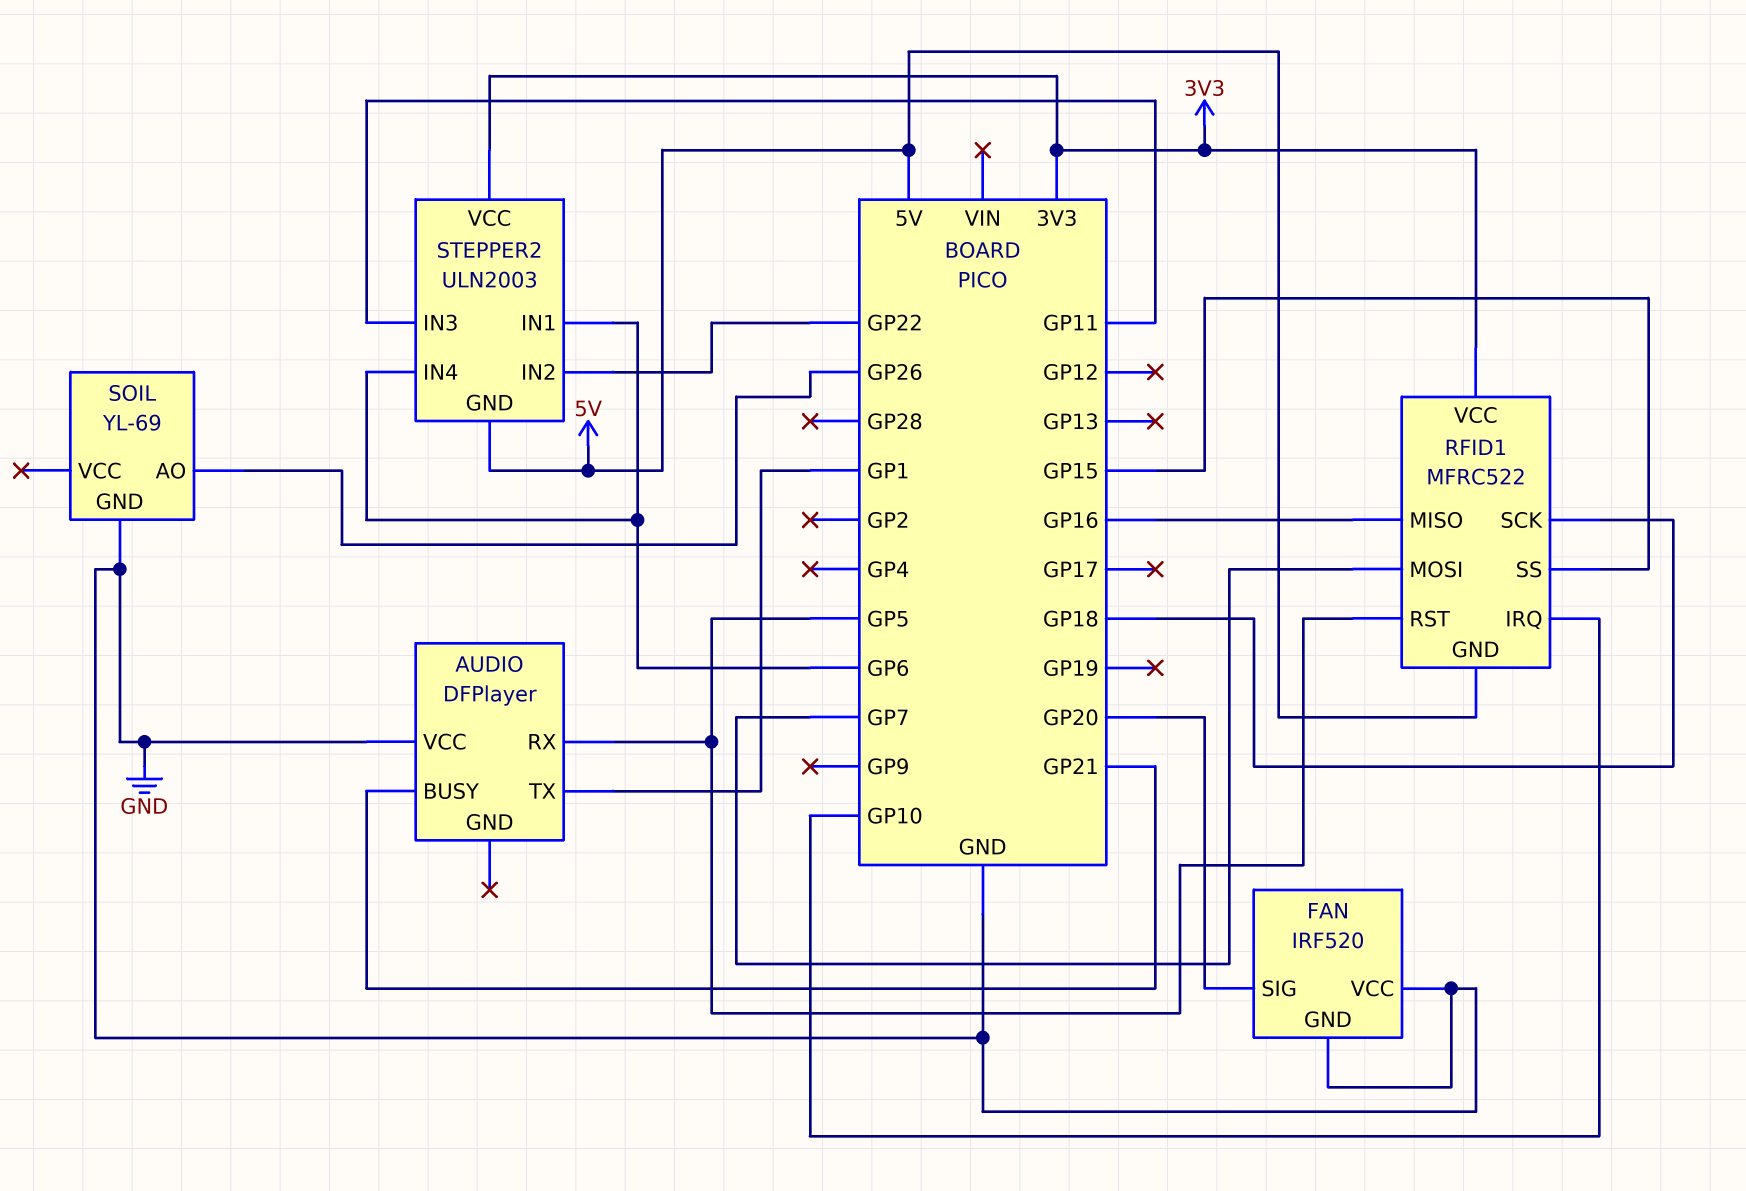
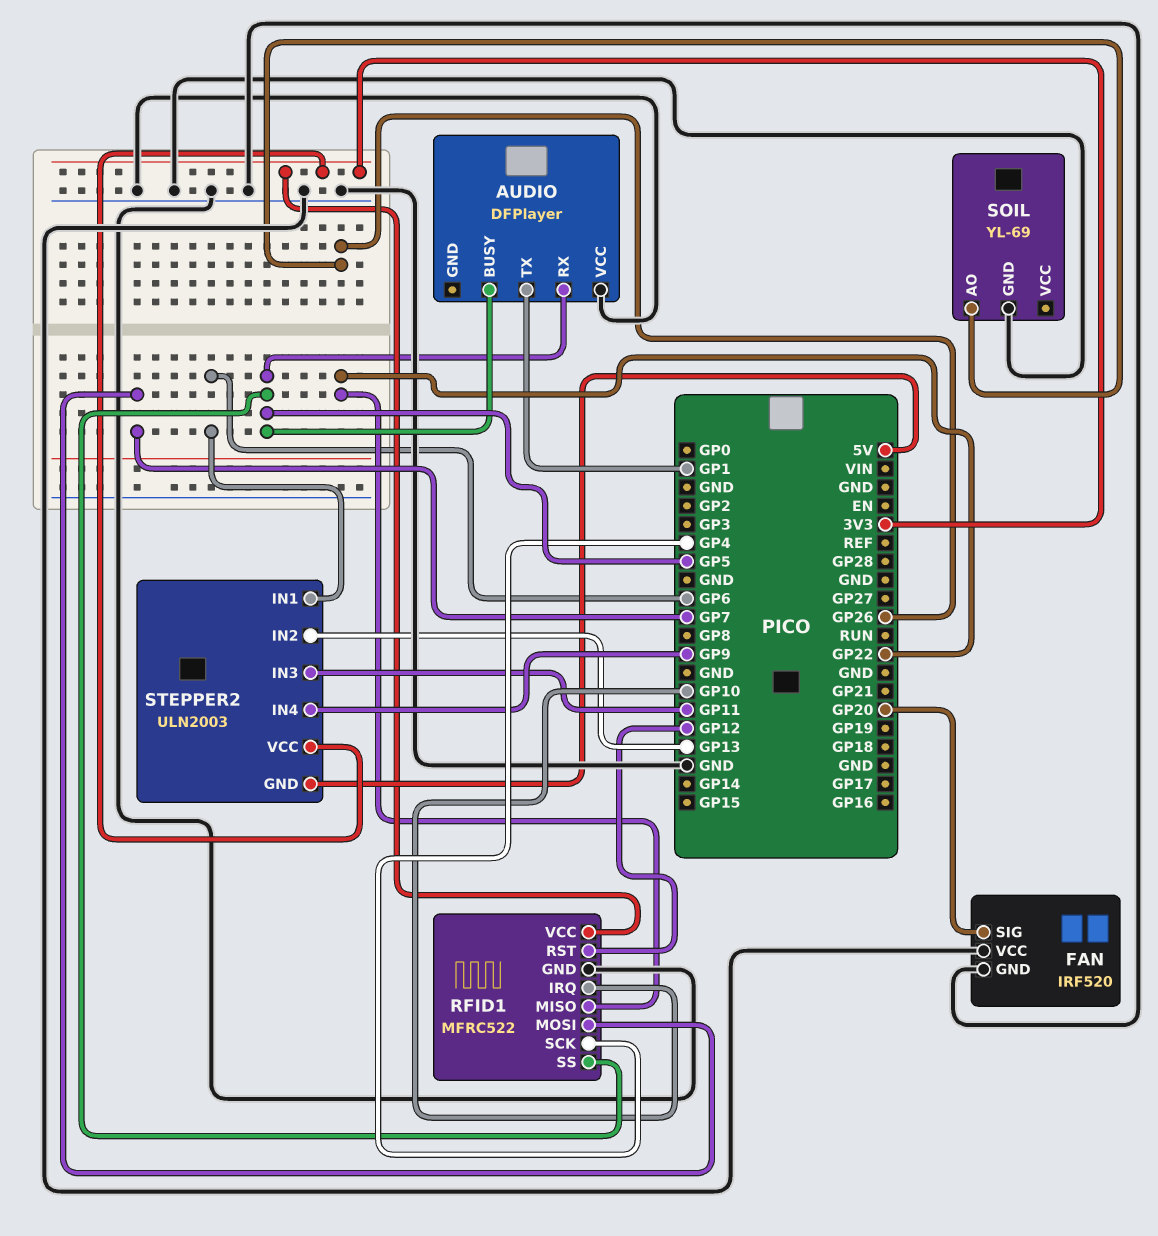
AUDIO pin BUSY: GP21 -> GP5
RFID1 pin GND: 5V -> GND
RFID1 pin MISO: GP16 -> GP22
RFID1 pin RST: GP5 -> GP12
RFID1 pin SCK: GP18 -> GP4
RFID1 pin SS: GP15 -> GP5
STEPPER2 pin IN2: GP22 -> GP13
STEPPER2 pin IN4: GP6 -> GP9

